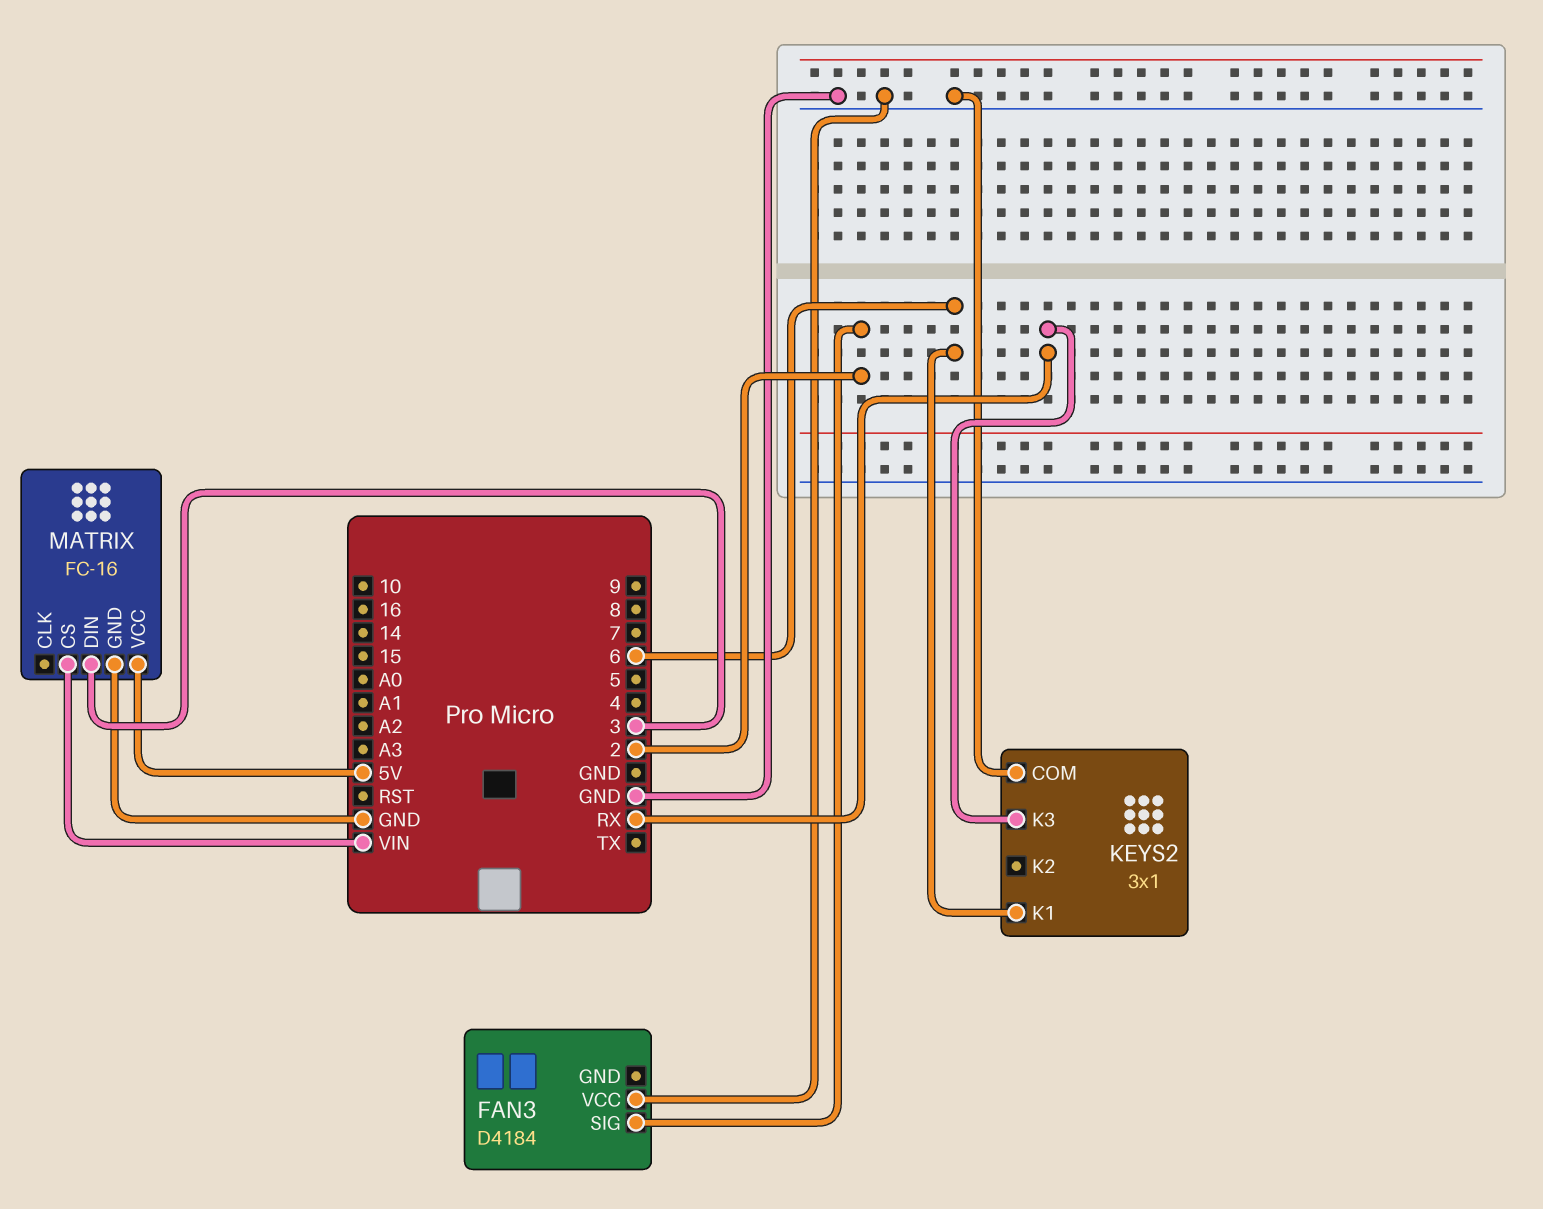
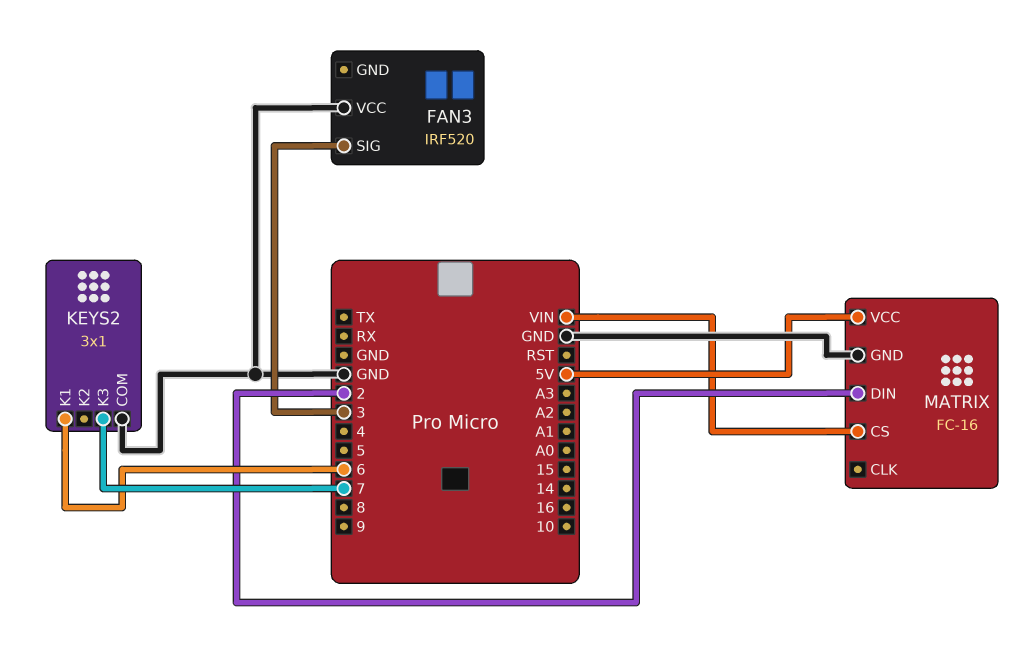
FAN3: D4184 -> IRF520
FAN3 pin SIG: 2 -> 3
KEYS2 pin K3: RX -> 7
MATRIX pin DIN: 3 -> 2

